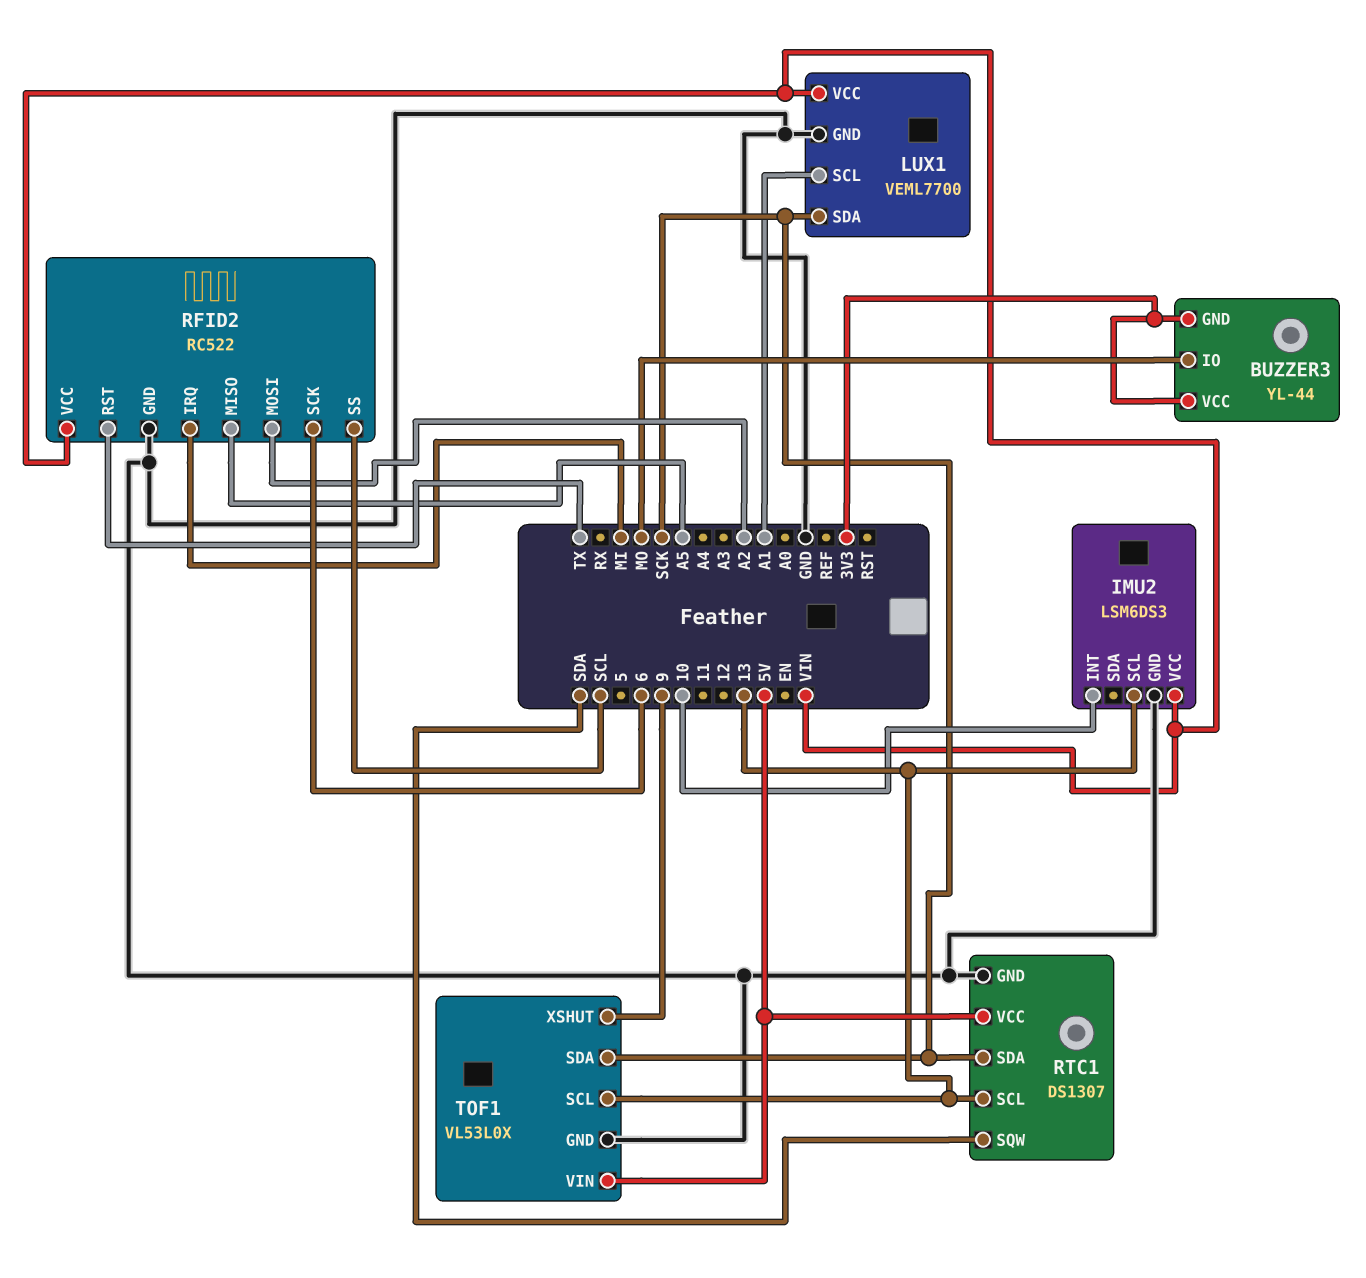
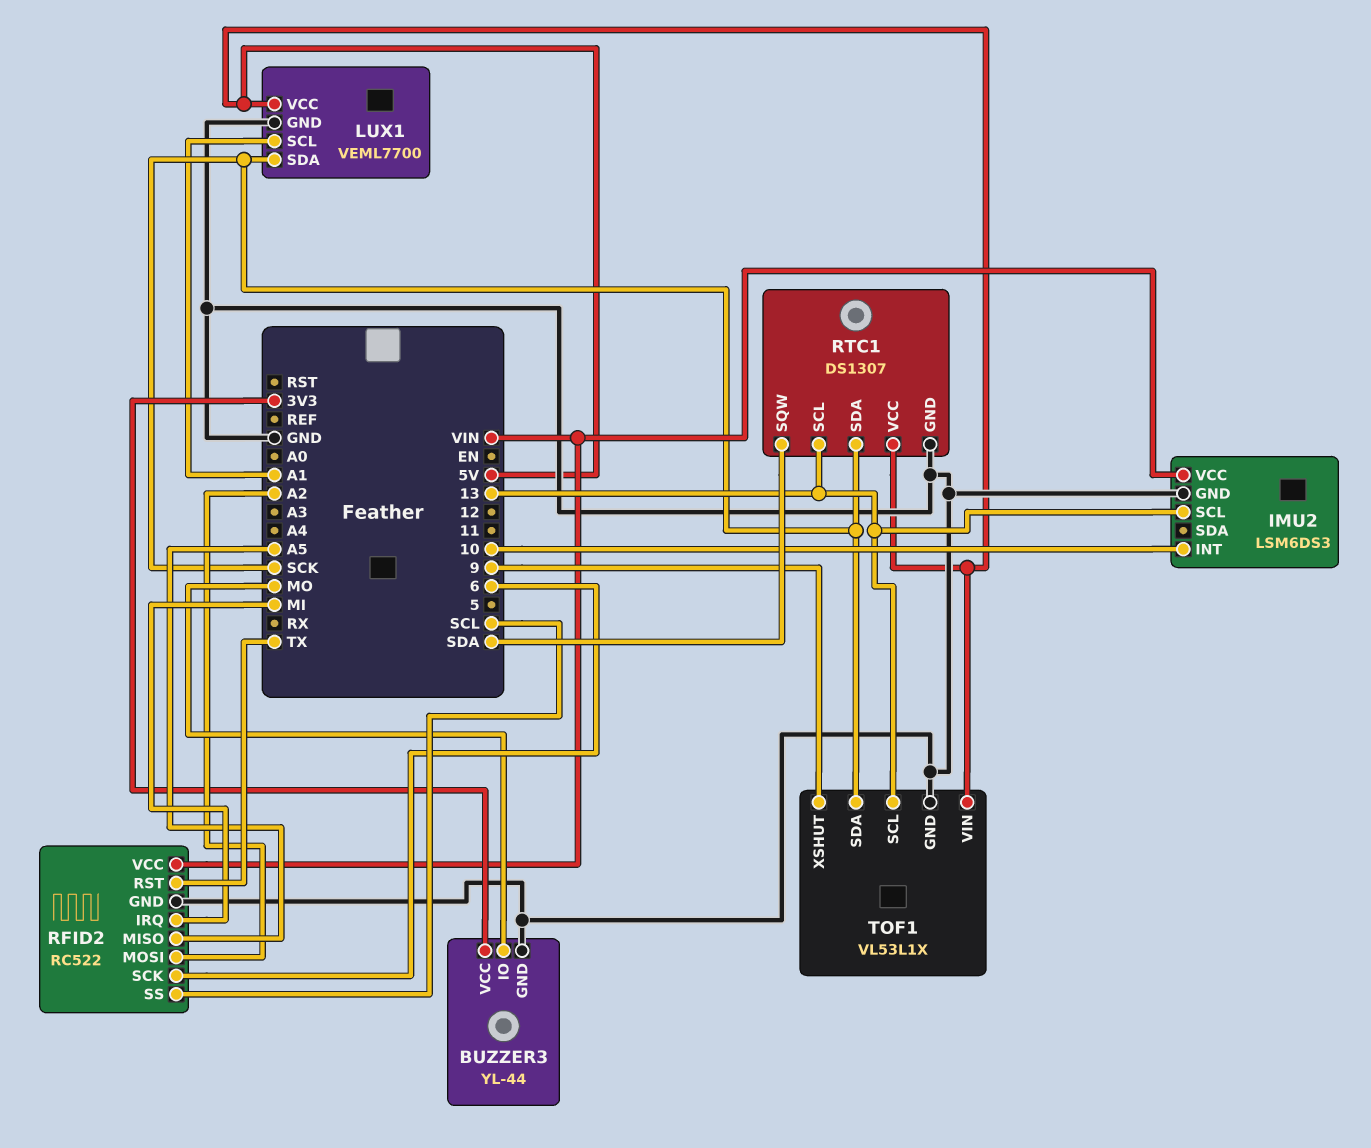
BUZZER3 pin GND: 3V3 -> GND
LUX1 pin VCC: VIN -> 5V
TOF1: VL53L0X -> VL53L1X

